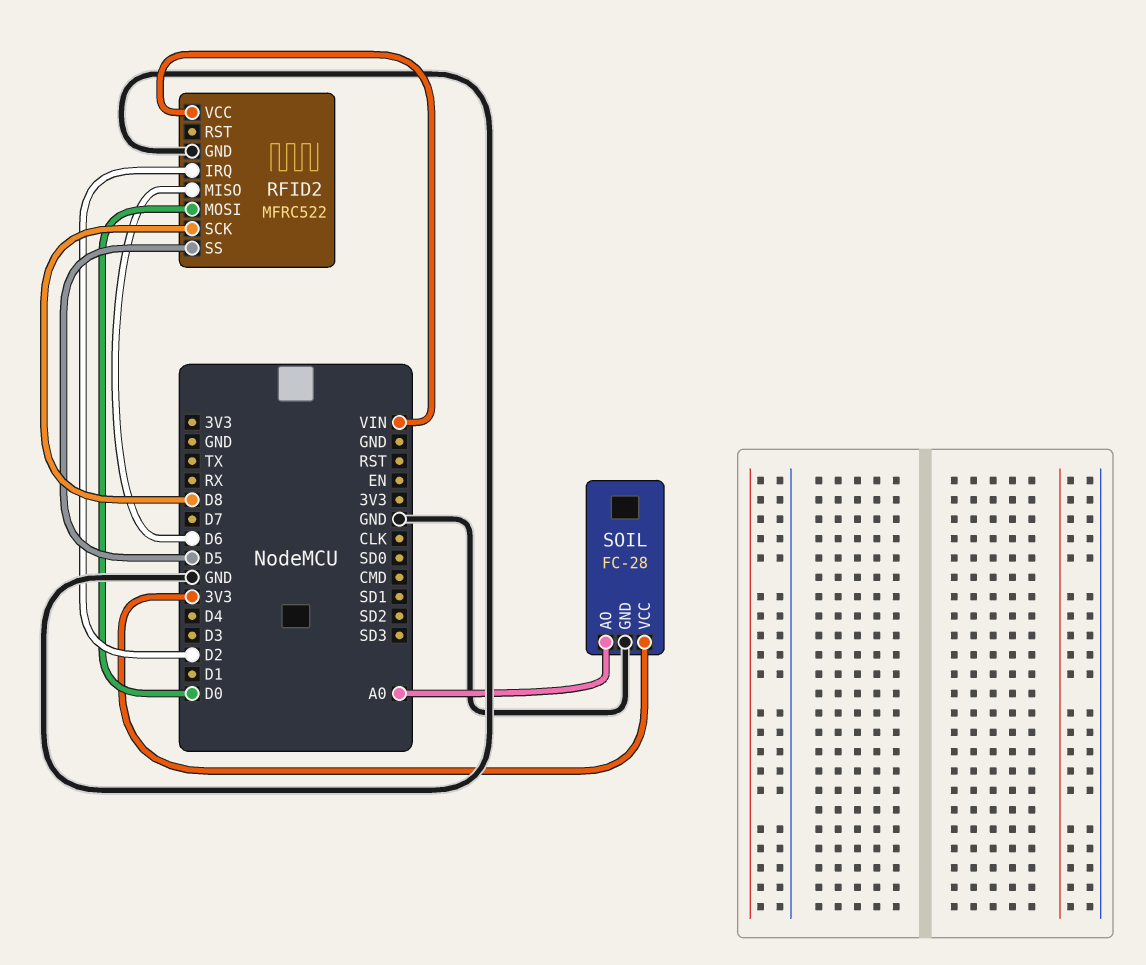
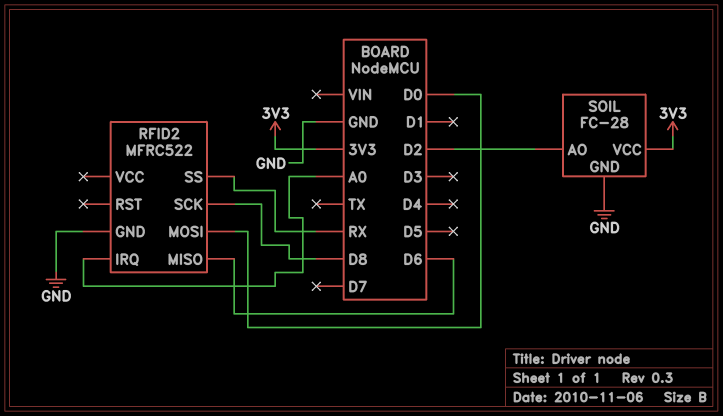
RFID2 pin IRQ: D2 -> A0
RFID2 pin SS: D5 -> RX
RFID2 pin VCC: VIN -> none
SOIL pin AO: A0 -> D2

